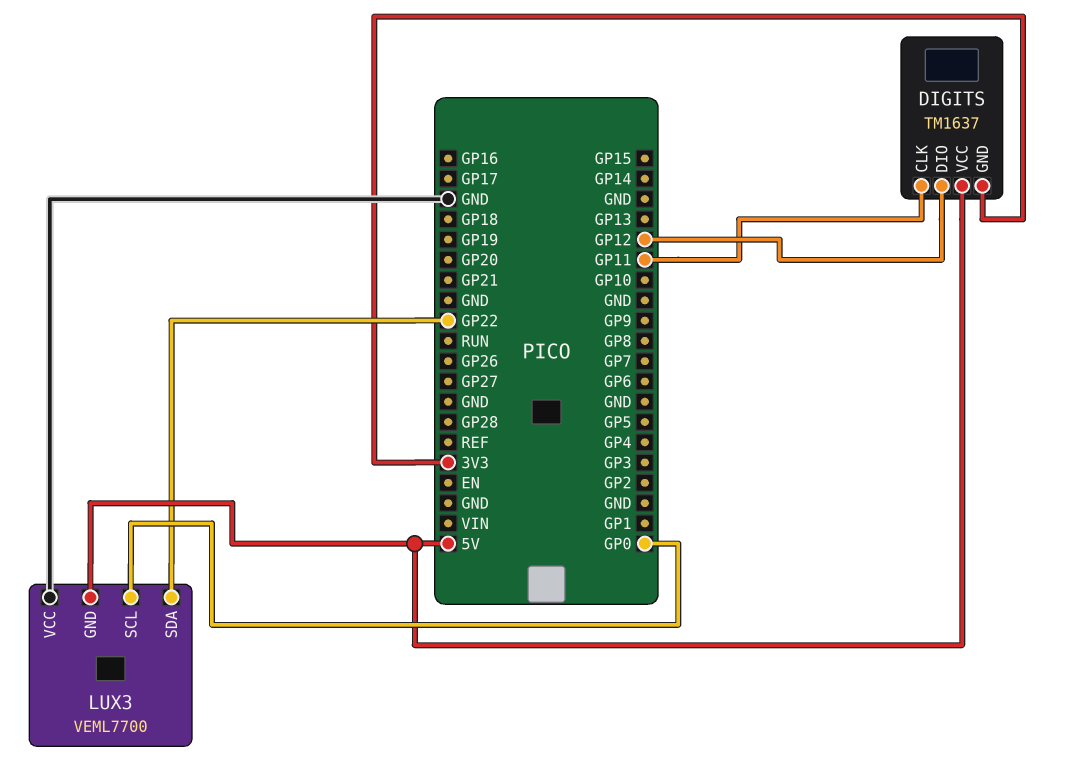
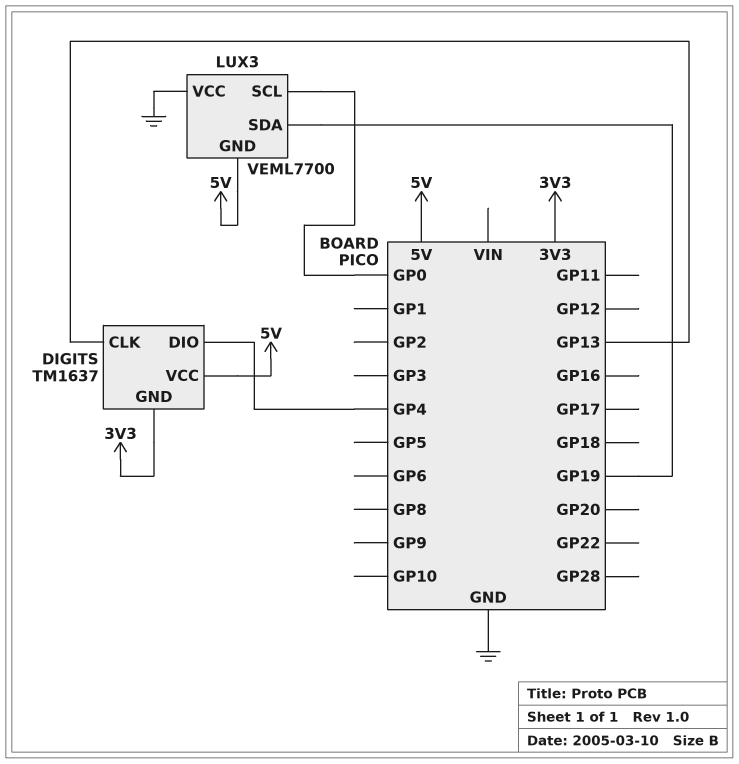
DIGITS pin CLK: GP11 -> GP13
DIGITS pin DIO: GP12 -> GP4
LUX3 pin SDA: GP22 -> GP19

